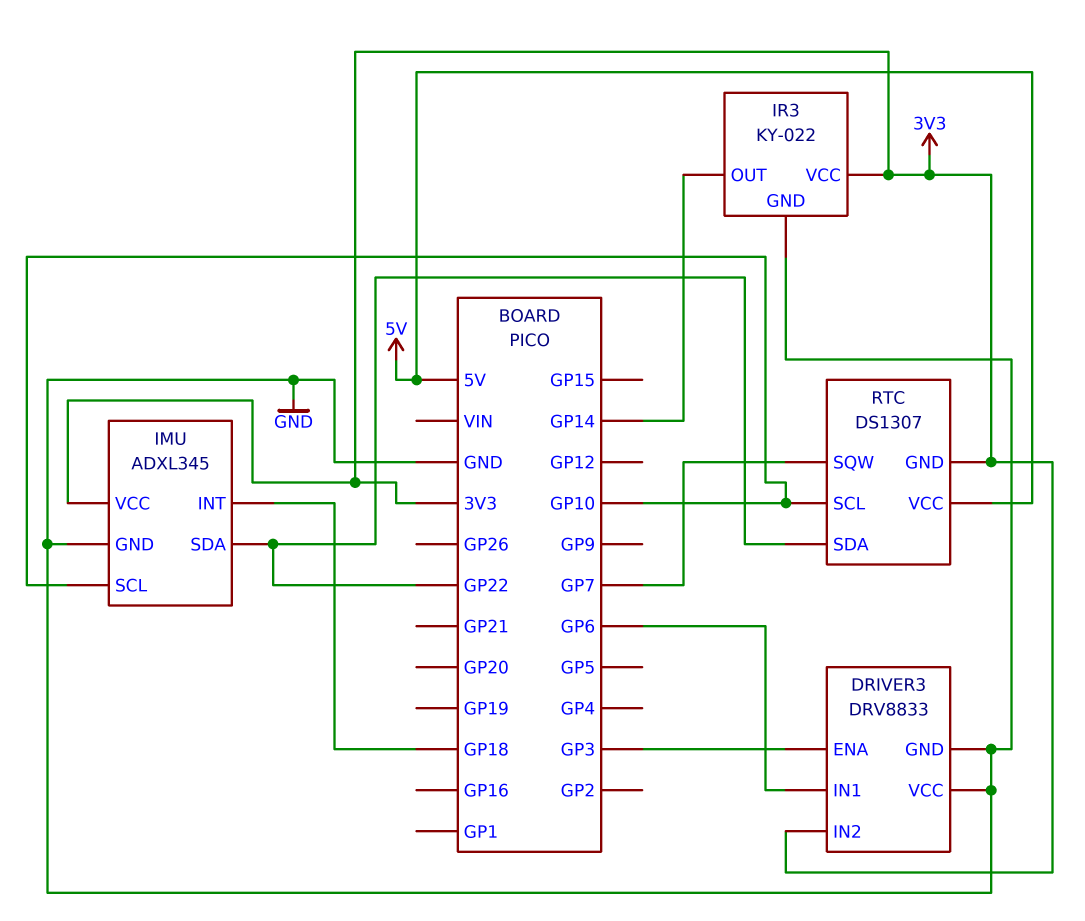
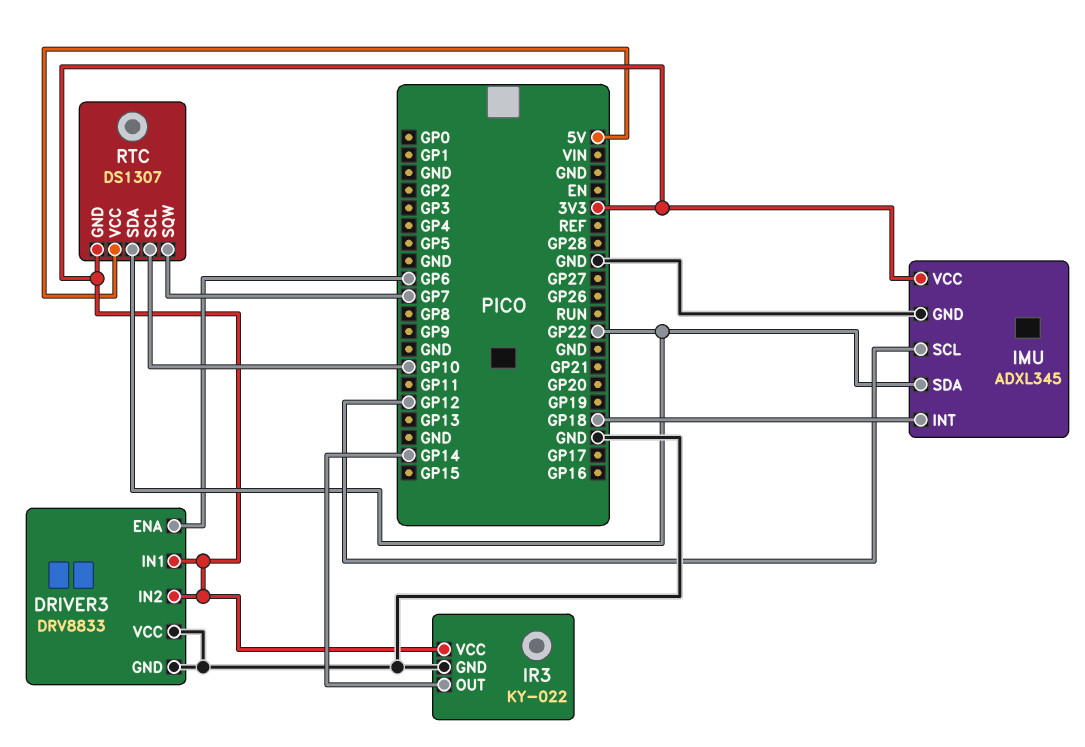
DRIVER3 pin ENA: GP3 -> GP6
DRIVER3 pin IN1: GP6 -> 3V3
IMU pin SCL: GP10 -> GP12

